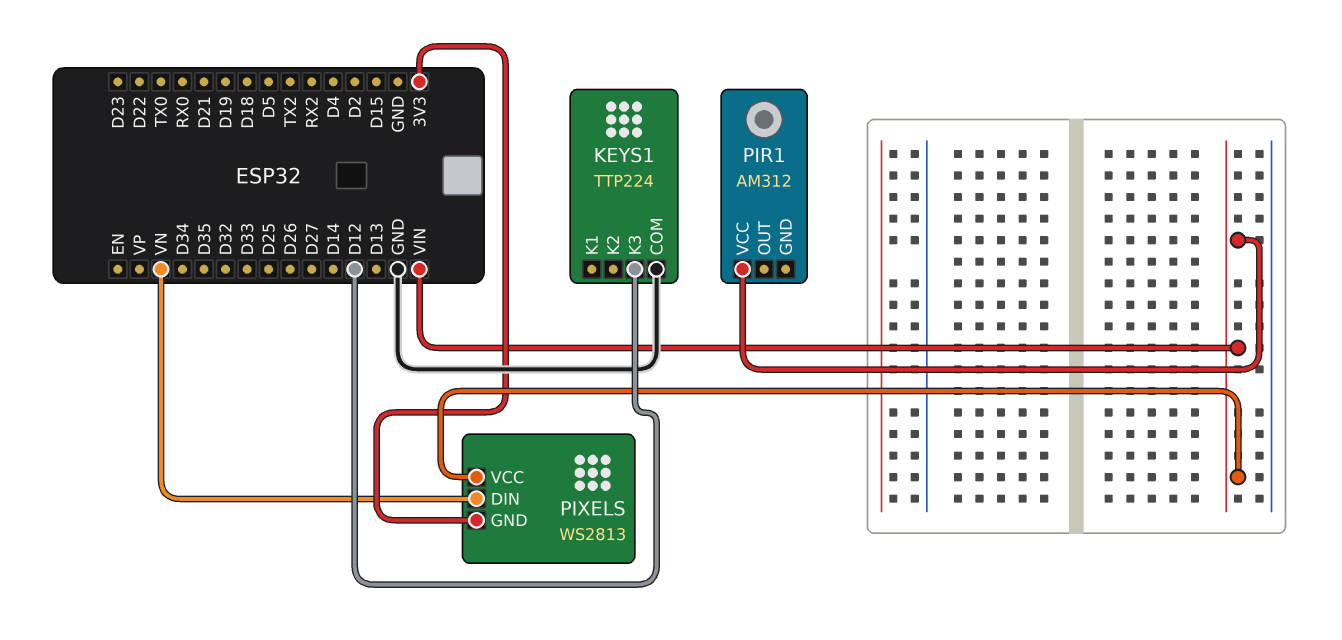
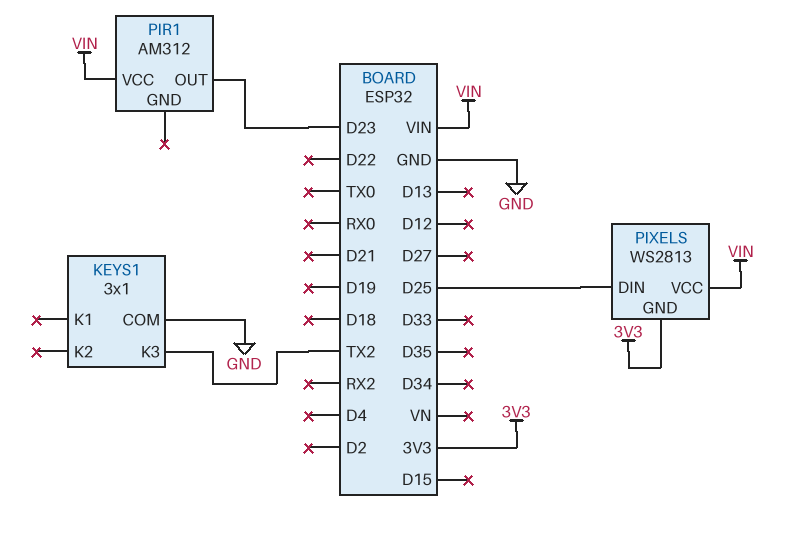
KEYS1: TTP224 -> 3x1
KEYS1 pin K3: D12 -> TX2
PIR1 pin OUT: none -> D23
PIXELS pin DIN: VN -> D25

